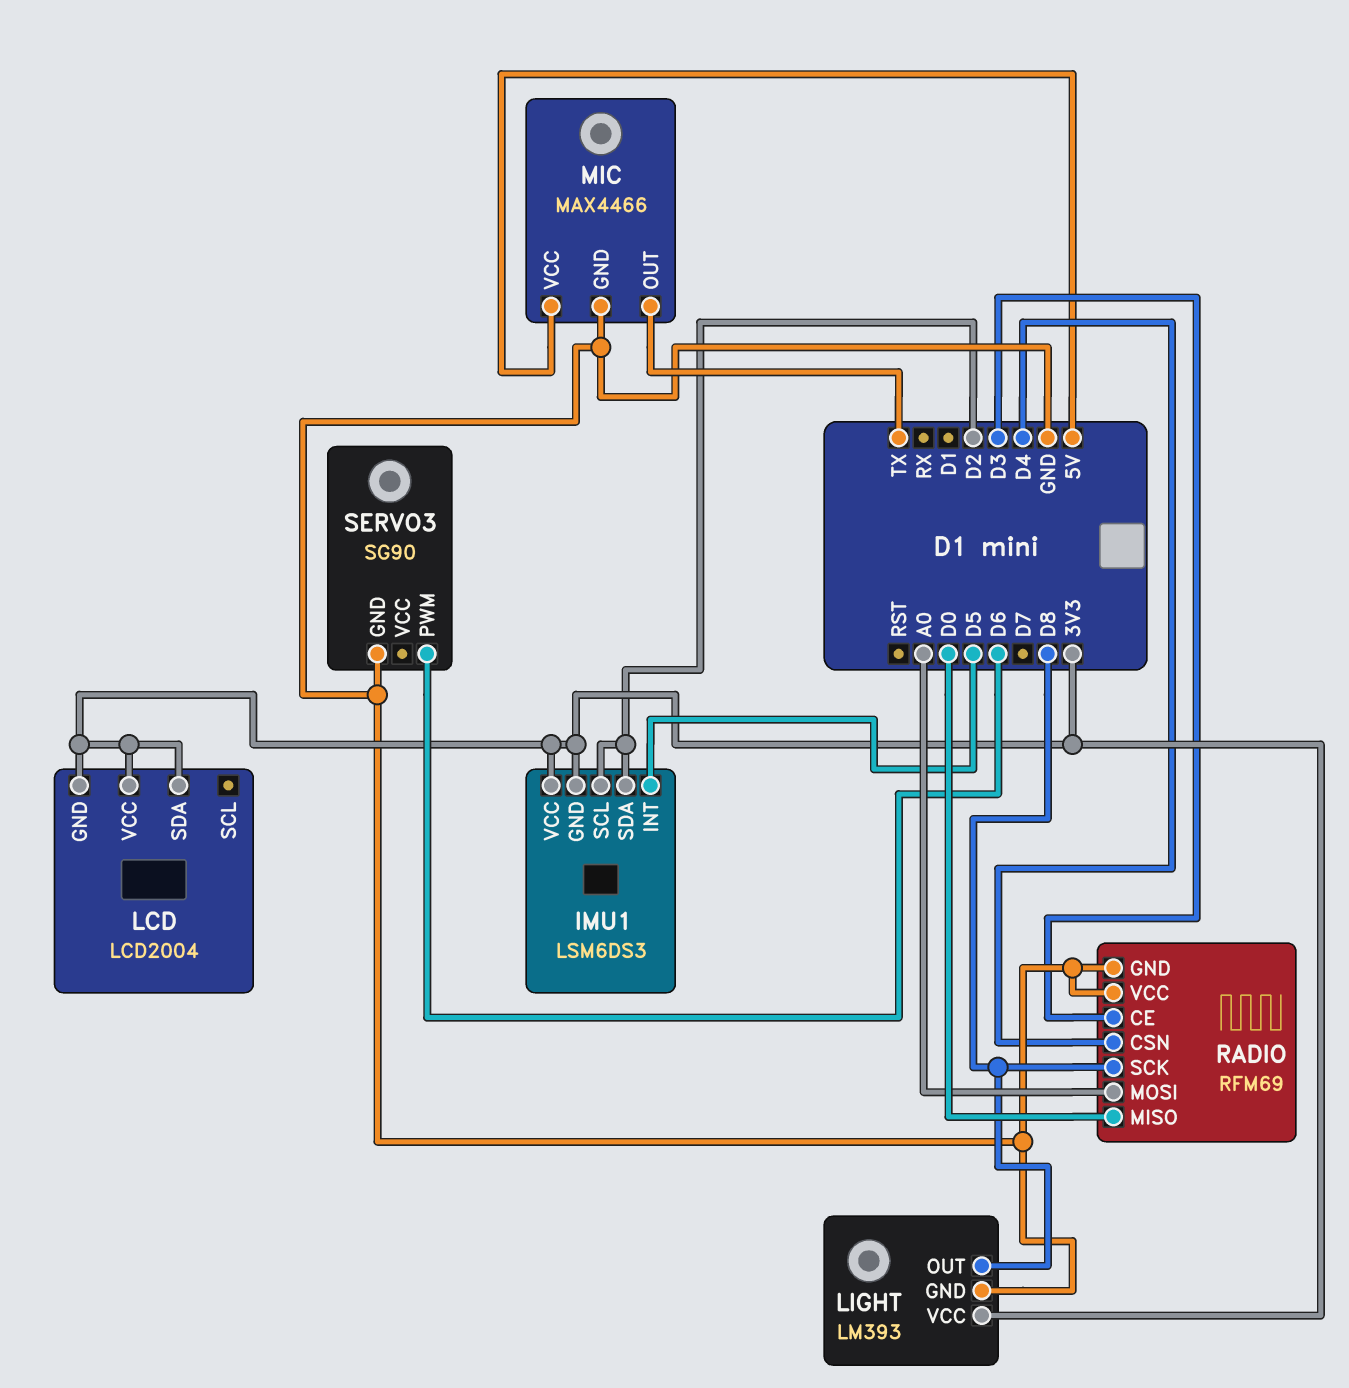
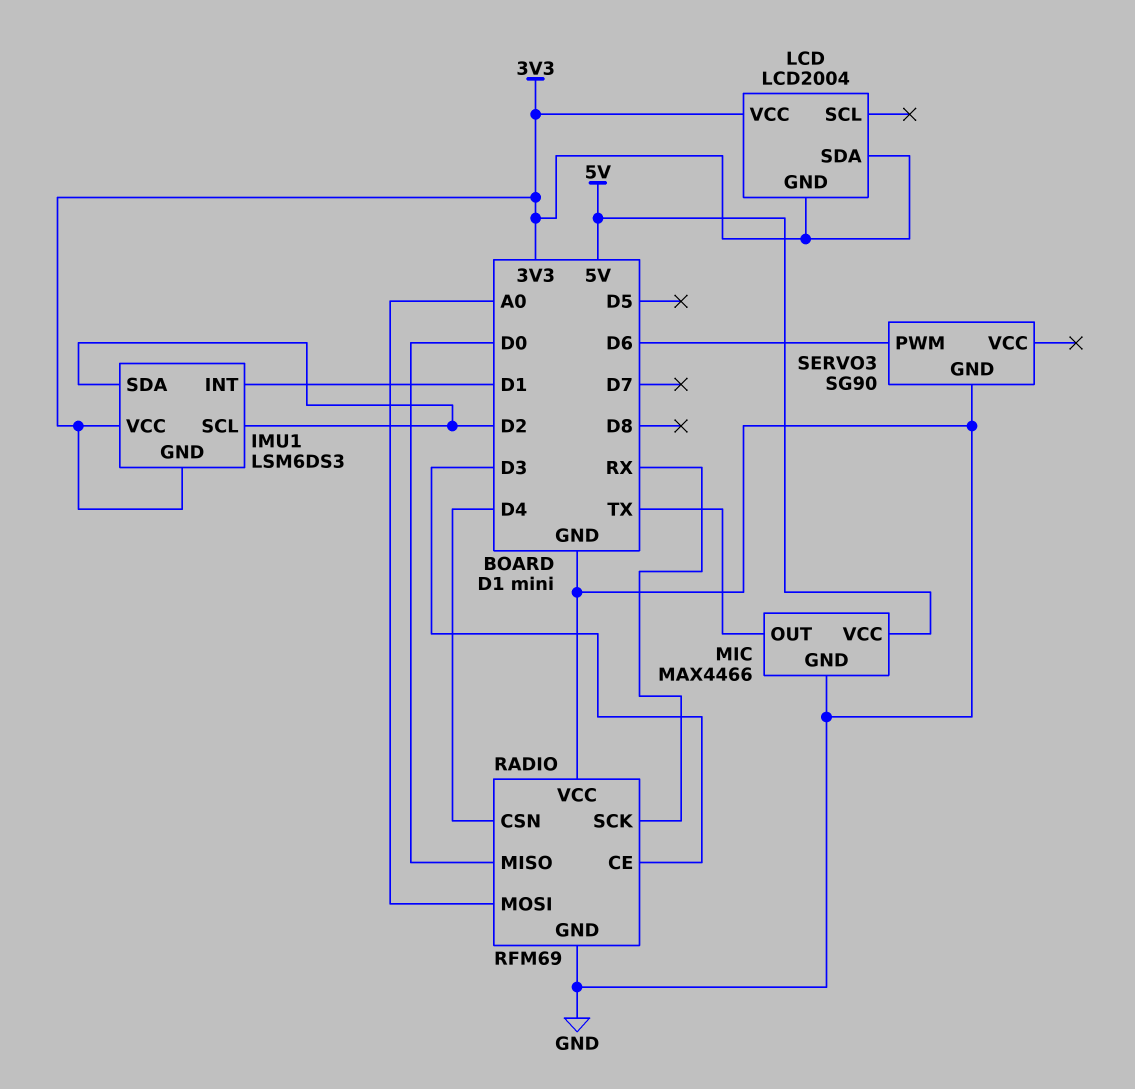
IMU1 pin INT: D5 -> D1
LIGHT: LM393 -> none
LIGHT pin GND: GND -> none
LIGHT pin OUT: D8 -> none
LIGHT pin VCC: 3V3 -> none
RADIO pin SCK: D8 -> RX

